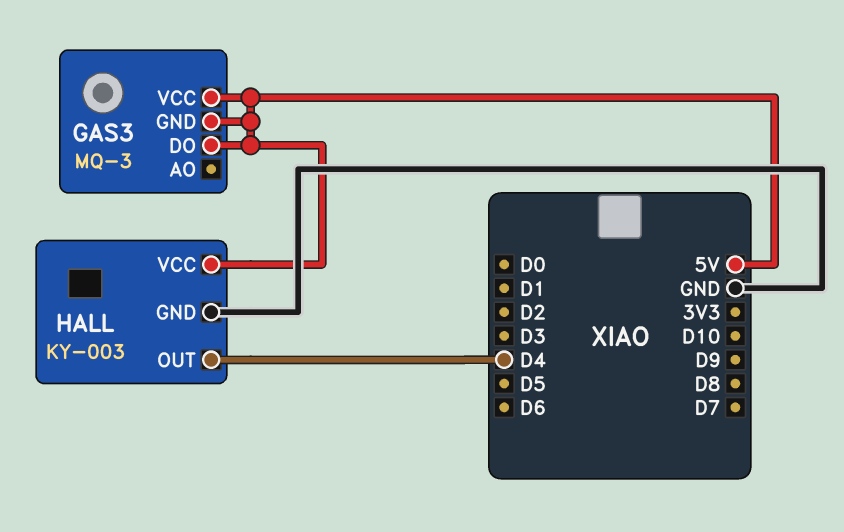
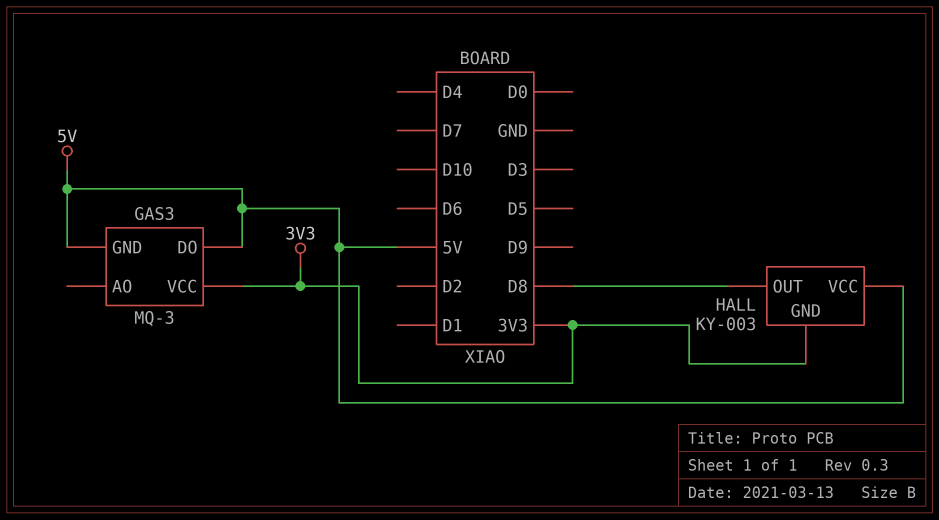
GAS3 pin VCC: 5V -> 3V3
HALL pin GND: GND -> 3V3
HALL pin OUT: D4 -> D8

